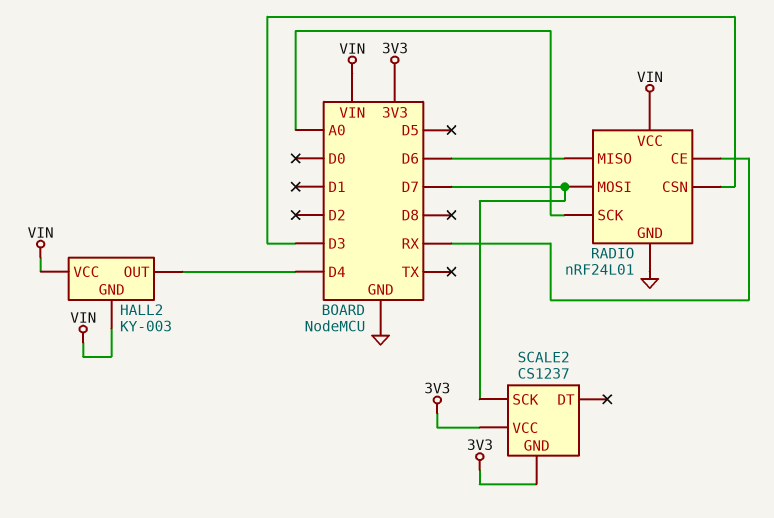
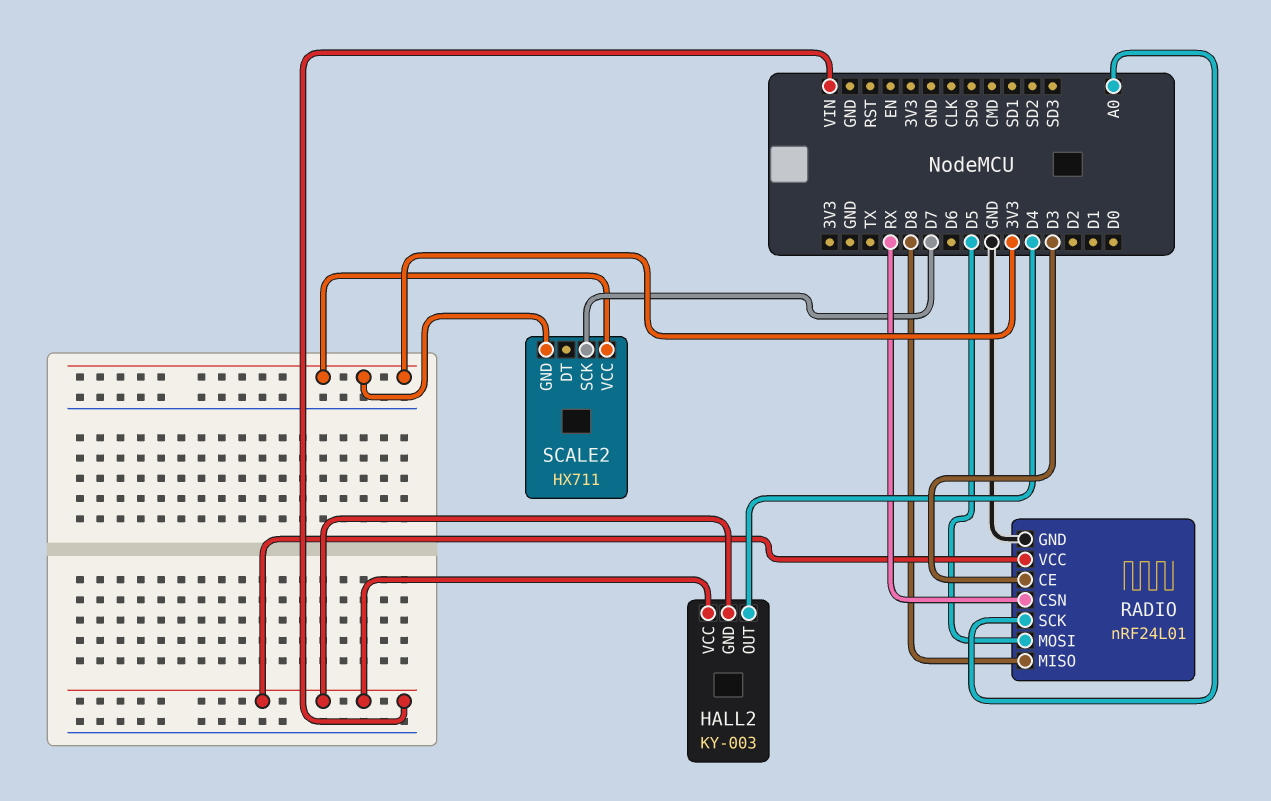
RADIO pin CE: RX -> D3
RADIO pin CSN: D3 -> RX
RADIO pin MISO: D6 -> D8
RADIO pin MOSI: D7 -> D5
SCALE2: CS1237 -> HX711

